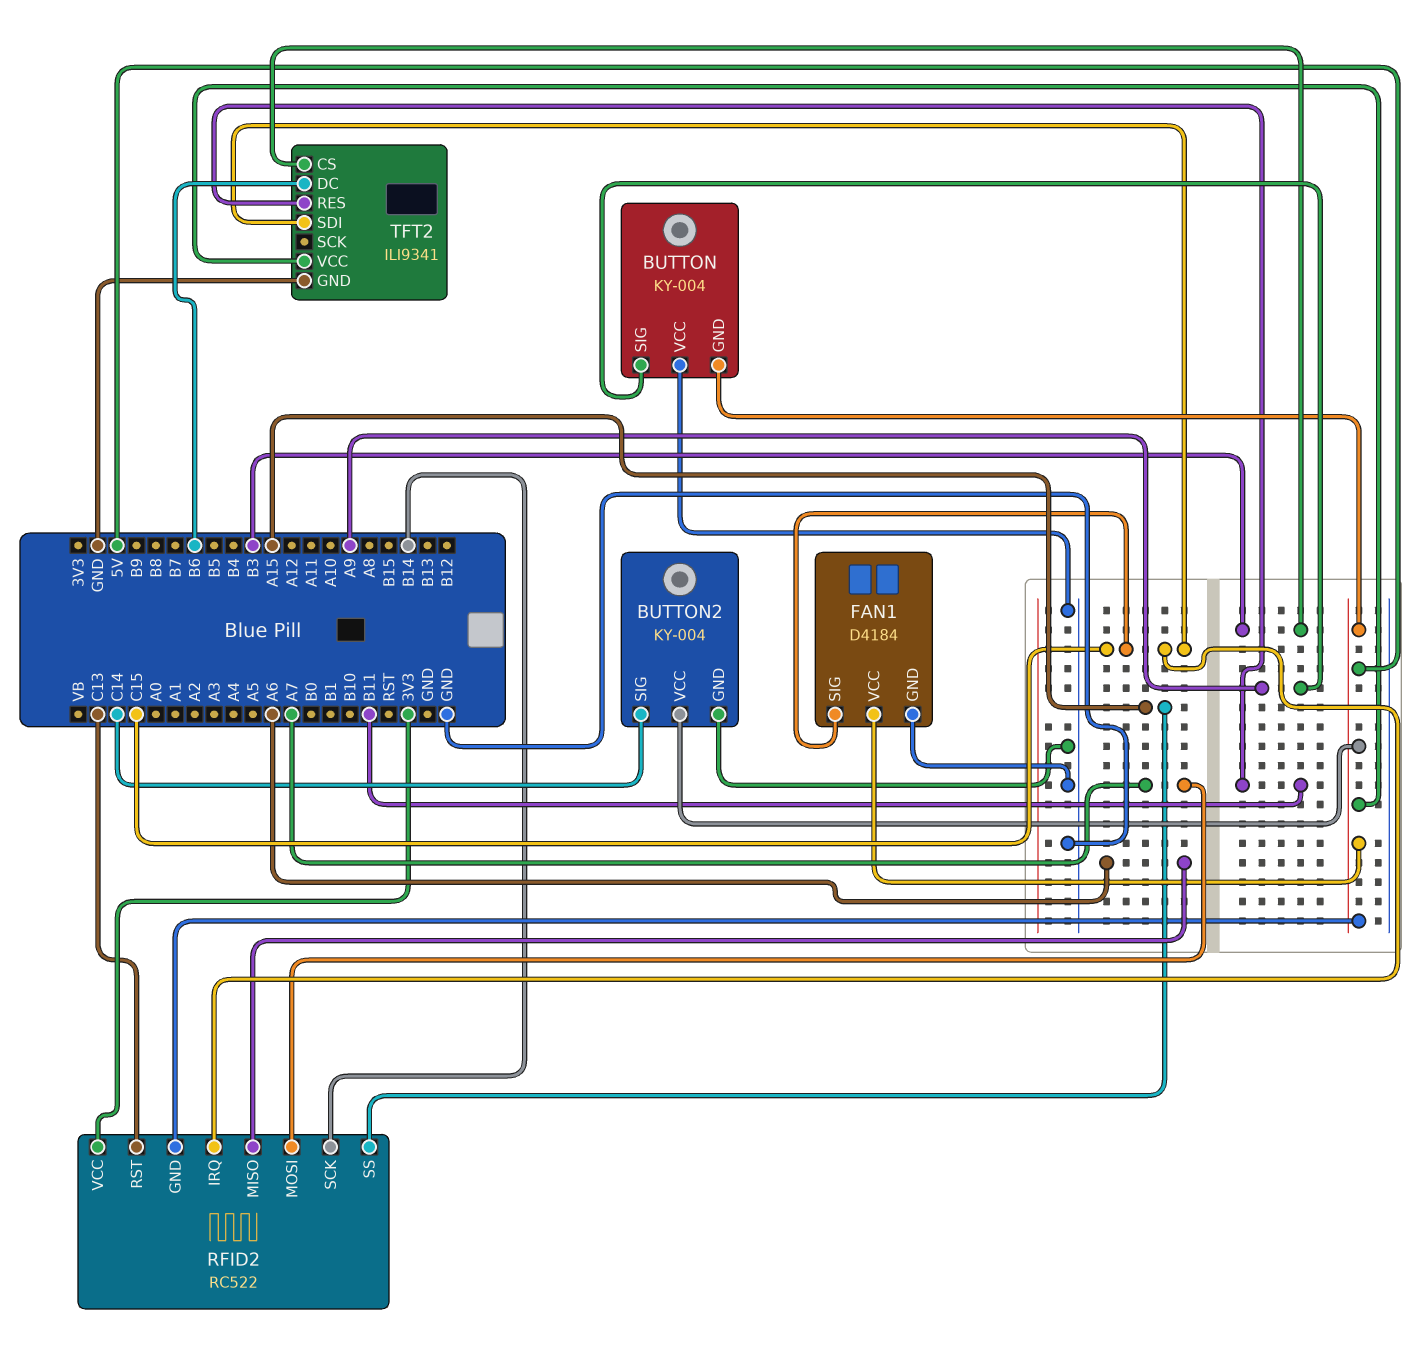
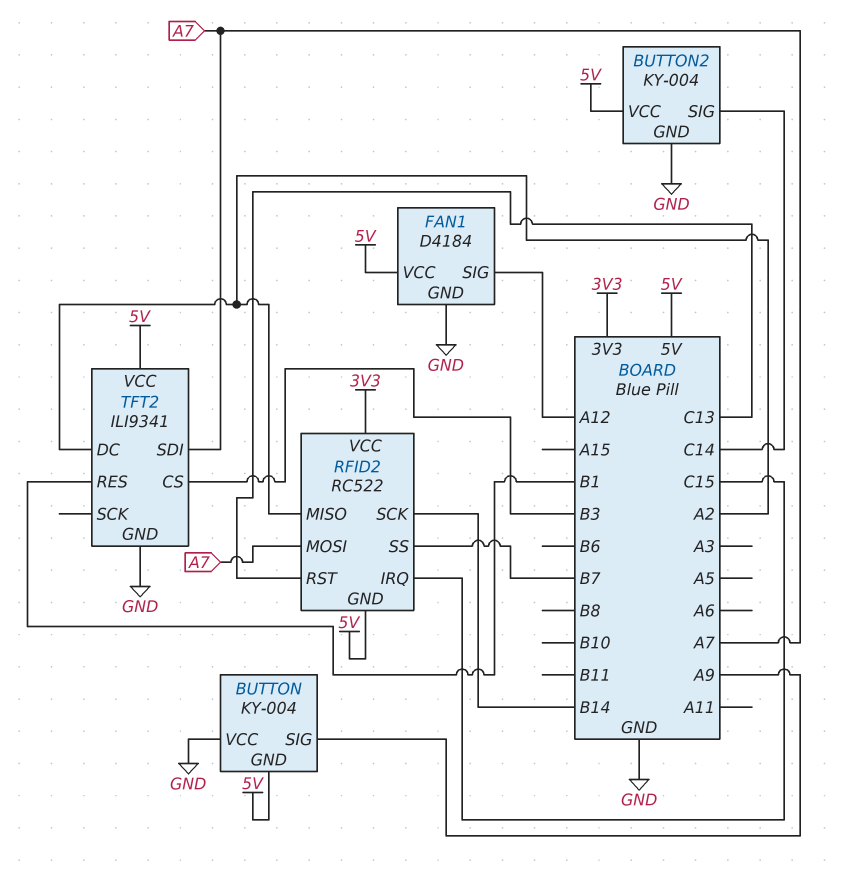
FAN1 pin SIG: C15 -> A12
RFID2 pin MISO: A6 -> A2
RFID2 pin SS: A15 -> B7
TFT2 pin DC: B6 -> A2
TFT2 pin RES: B11 -> B1
TFT2 pin SDI: C15 -> A7

